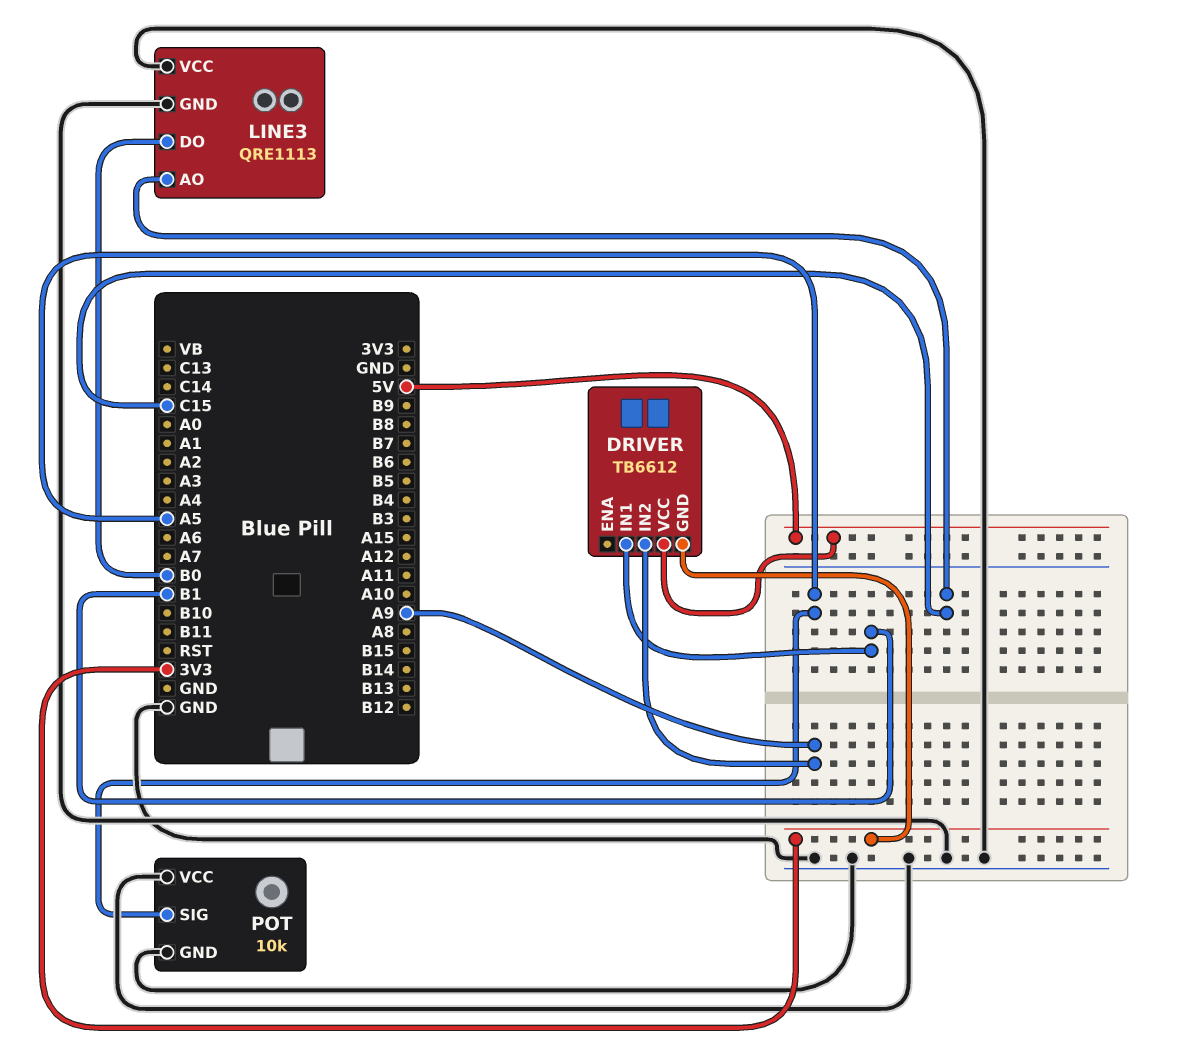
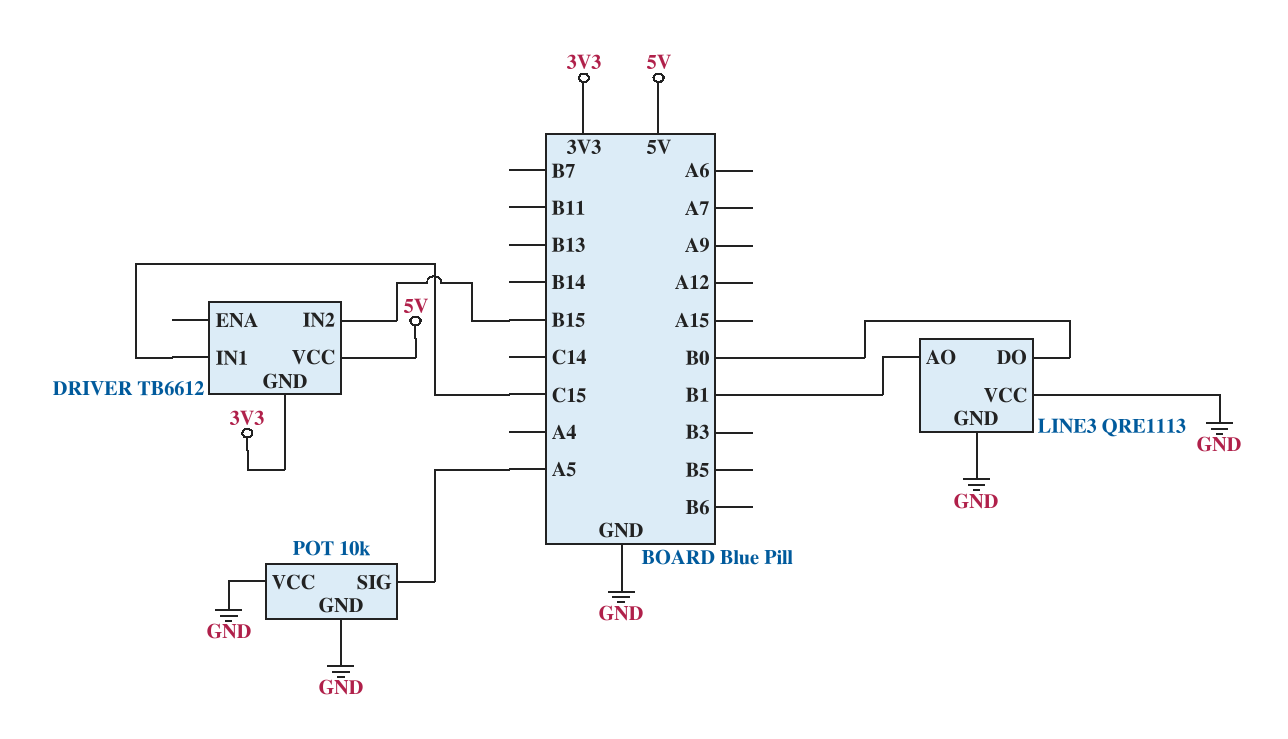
DRIVER pin IN1: B1 -> C15
DRIVER pin IN2: A9 -> B15
LINE3 pin AO: C15 -> B1

